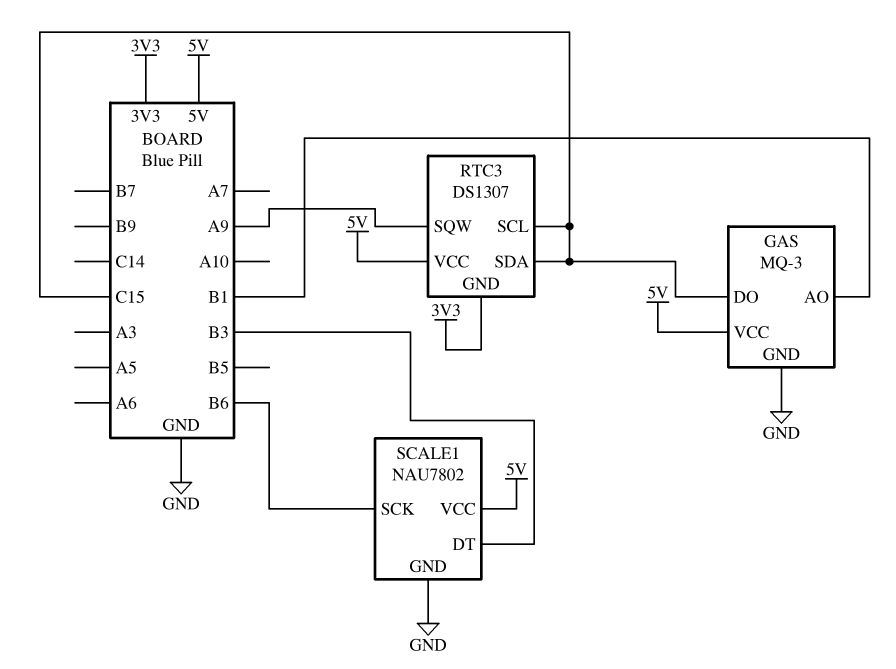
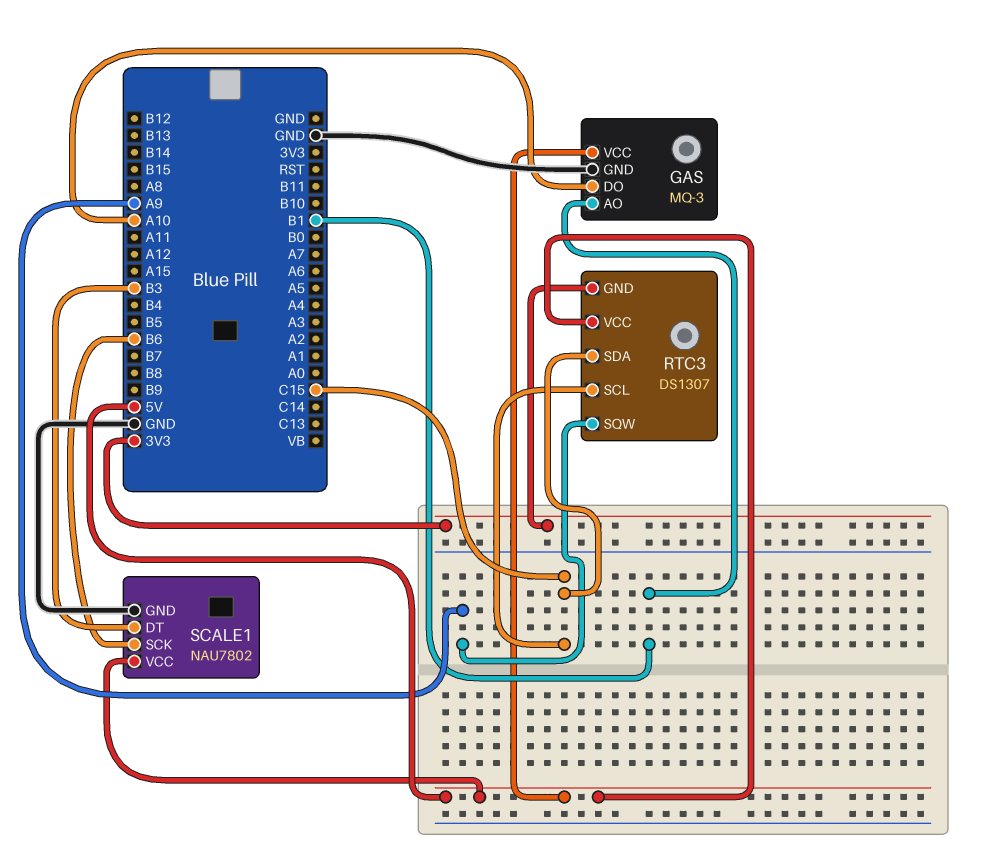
GAS pin DO: C15 -> A10

